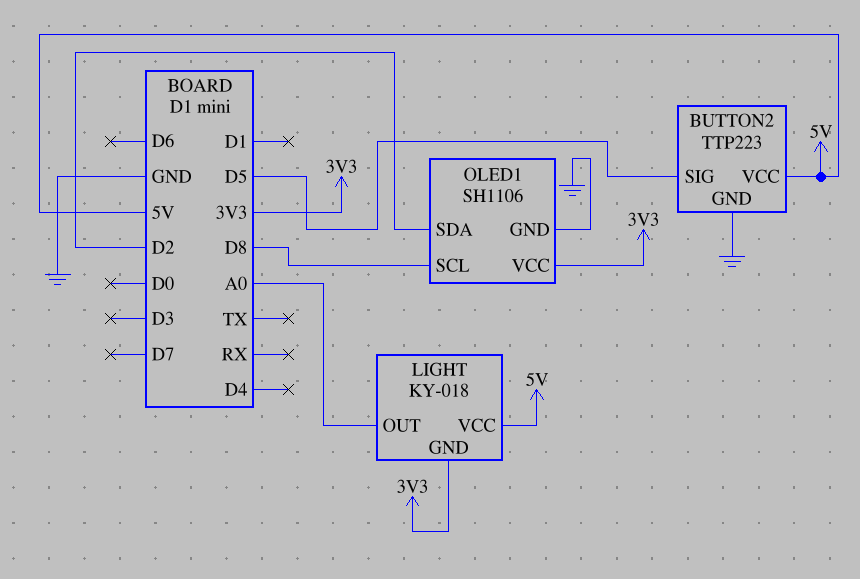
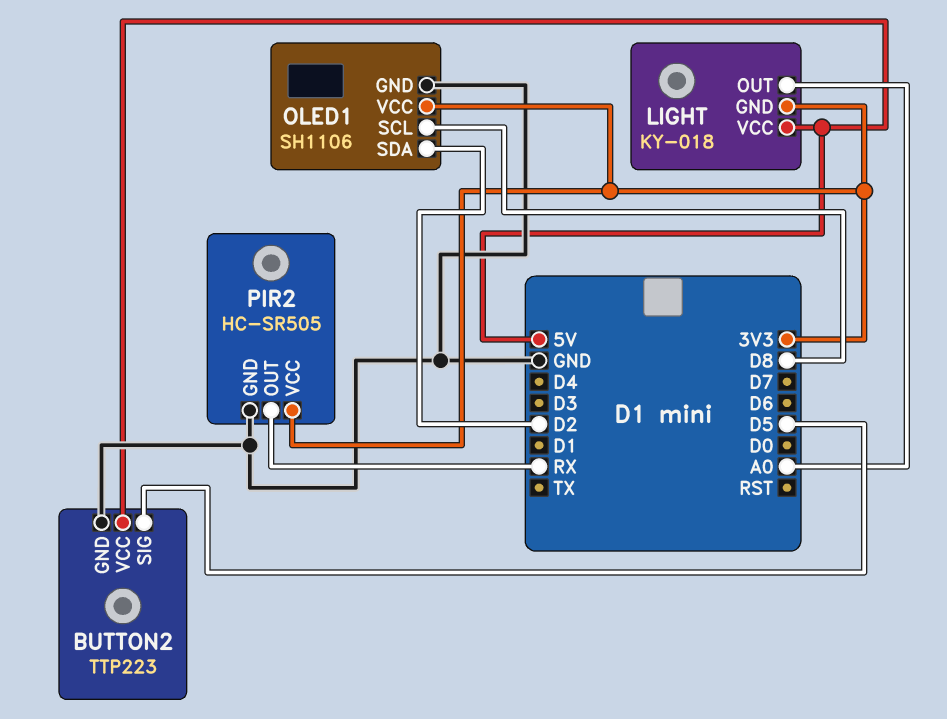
PIR2: none -> HC-SR505
PIR2 pin GND: none -> GND
PIR2 pin OUT: none -> RX
PIR2 pin VCC: none -> 3V3

